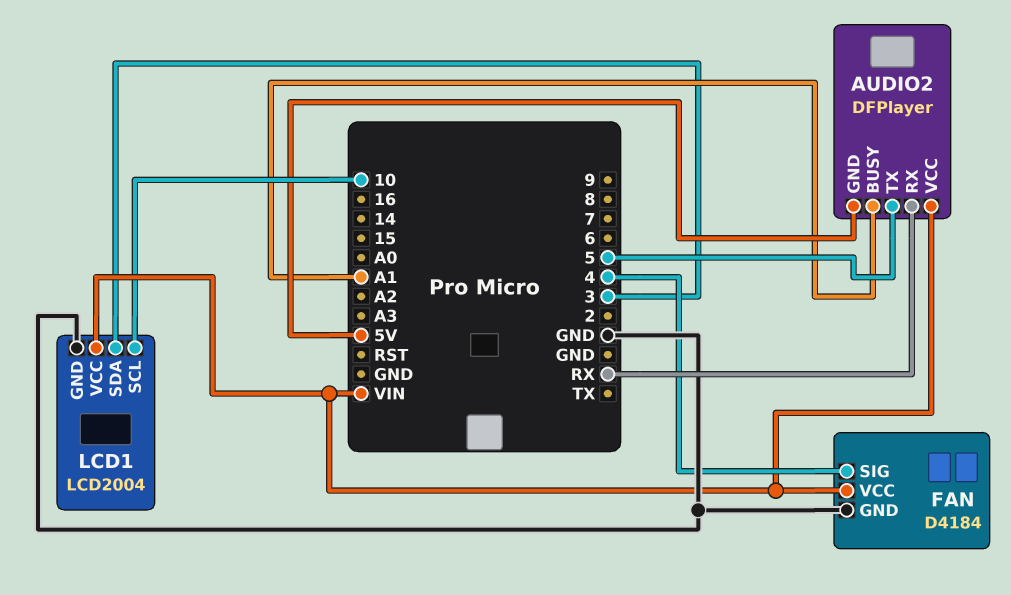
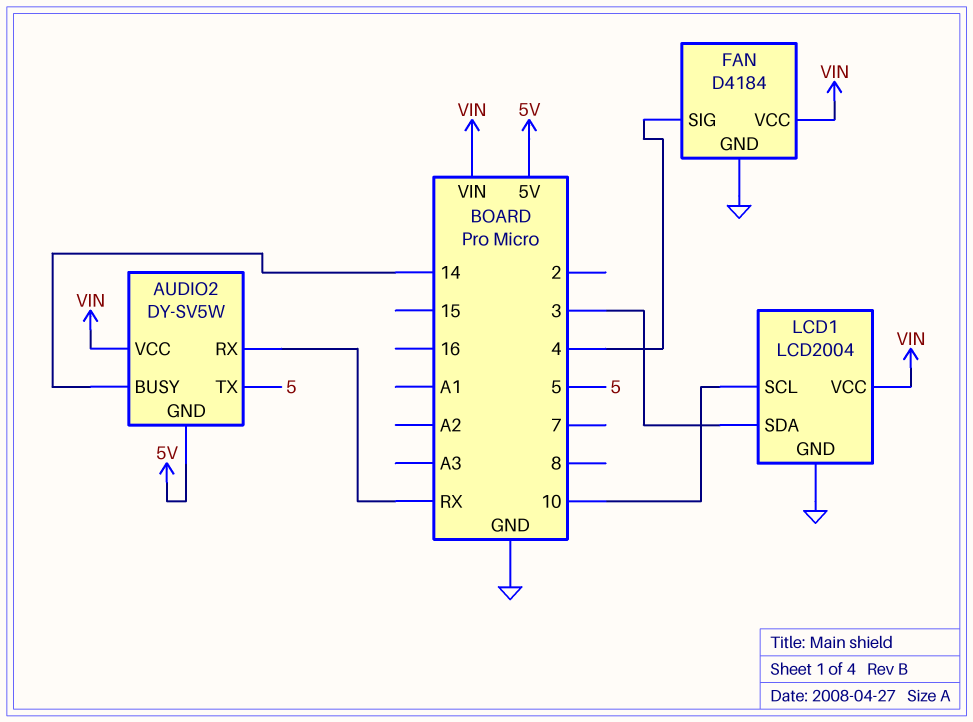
AUDIO2: DFPlayer -> DY-SV5W
AUDIO2 pin BUSY: A1 -> 14

